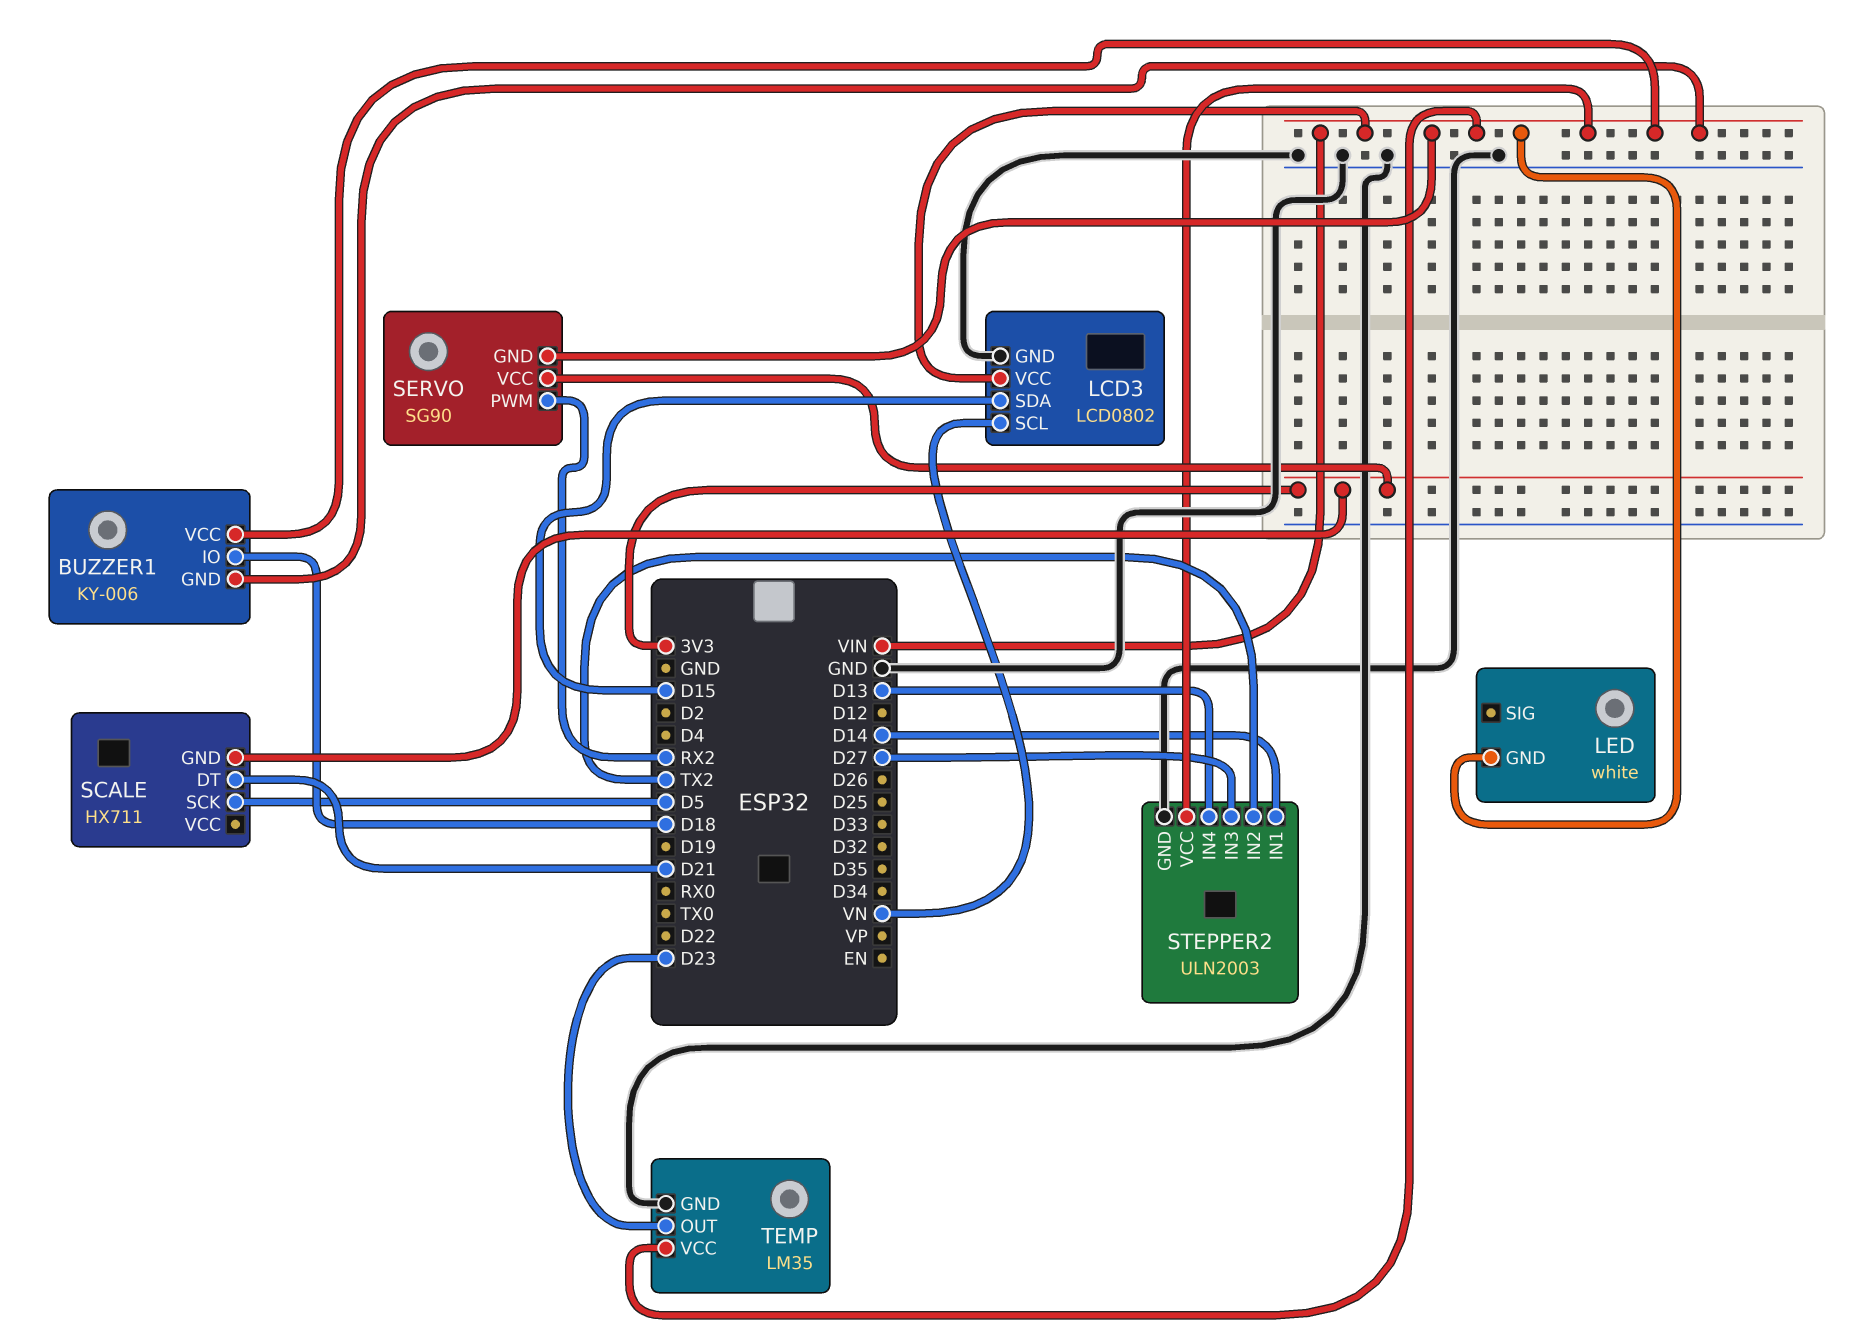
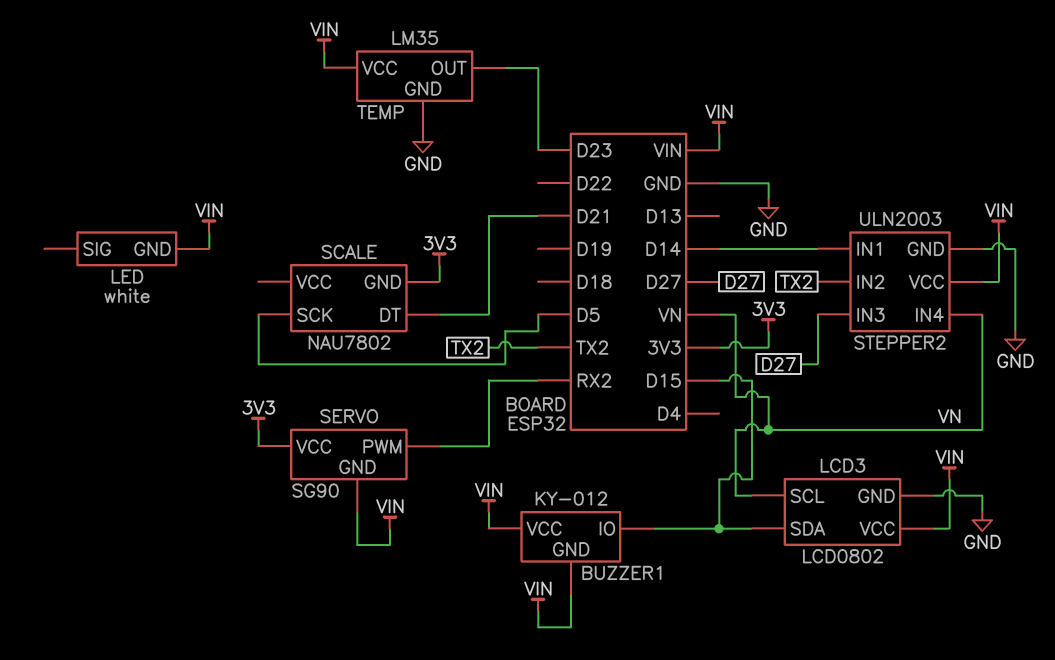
BUZZER1: KY-006 -> KY-012
BUZZER1 pin IO: D18 -> D15
SCALE: HX711 -> NAU7802
STEPPER2 pin IN4: D13 -> VN

